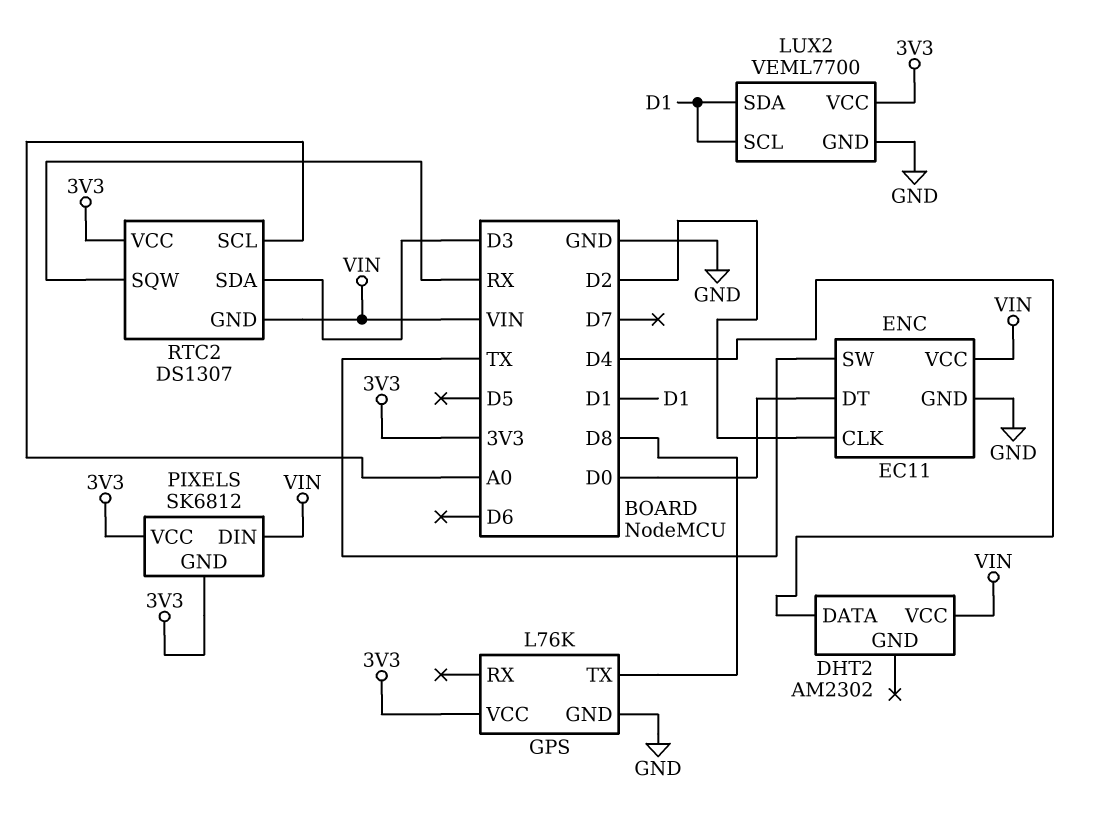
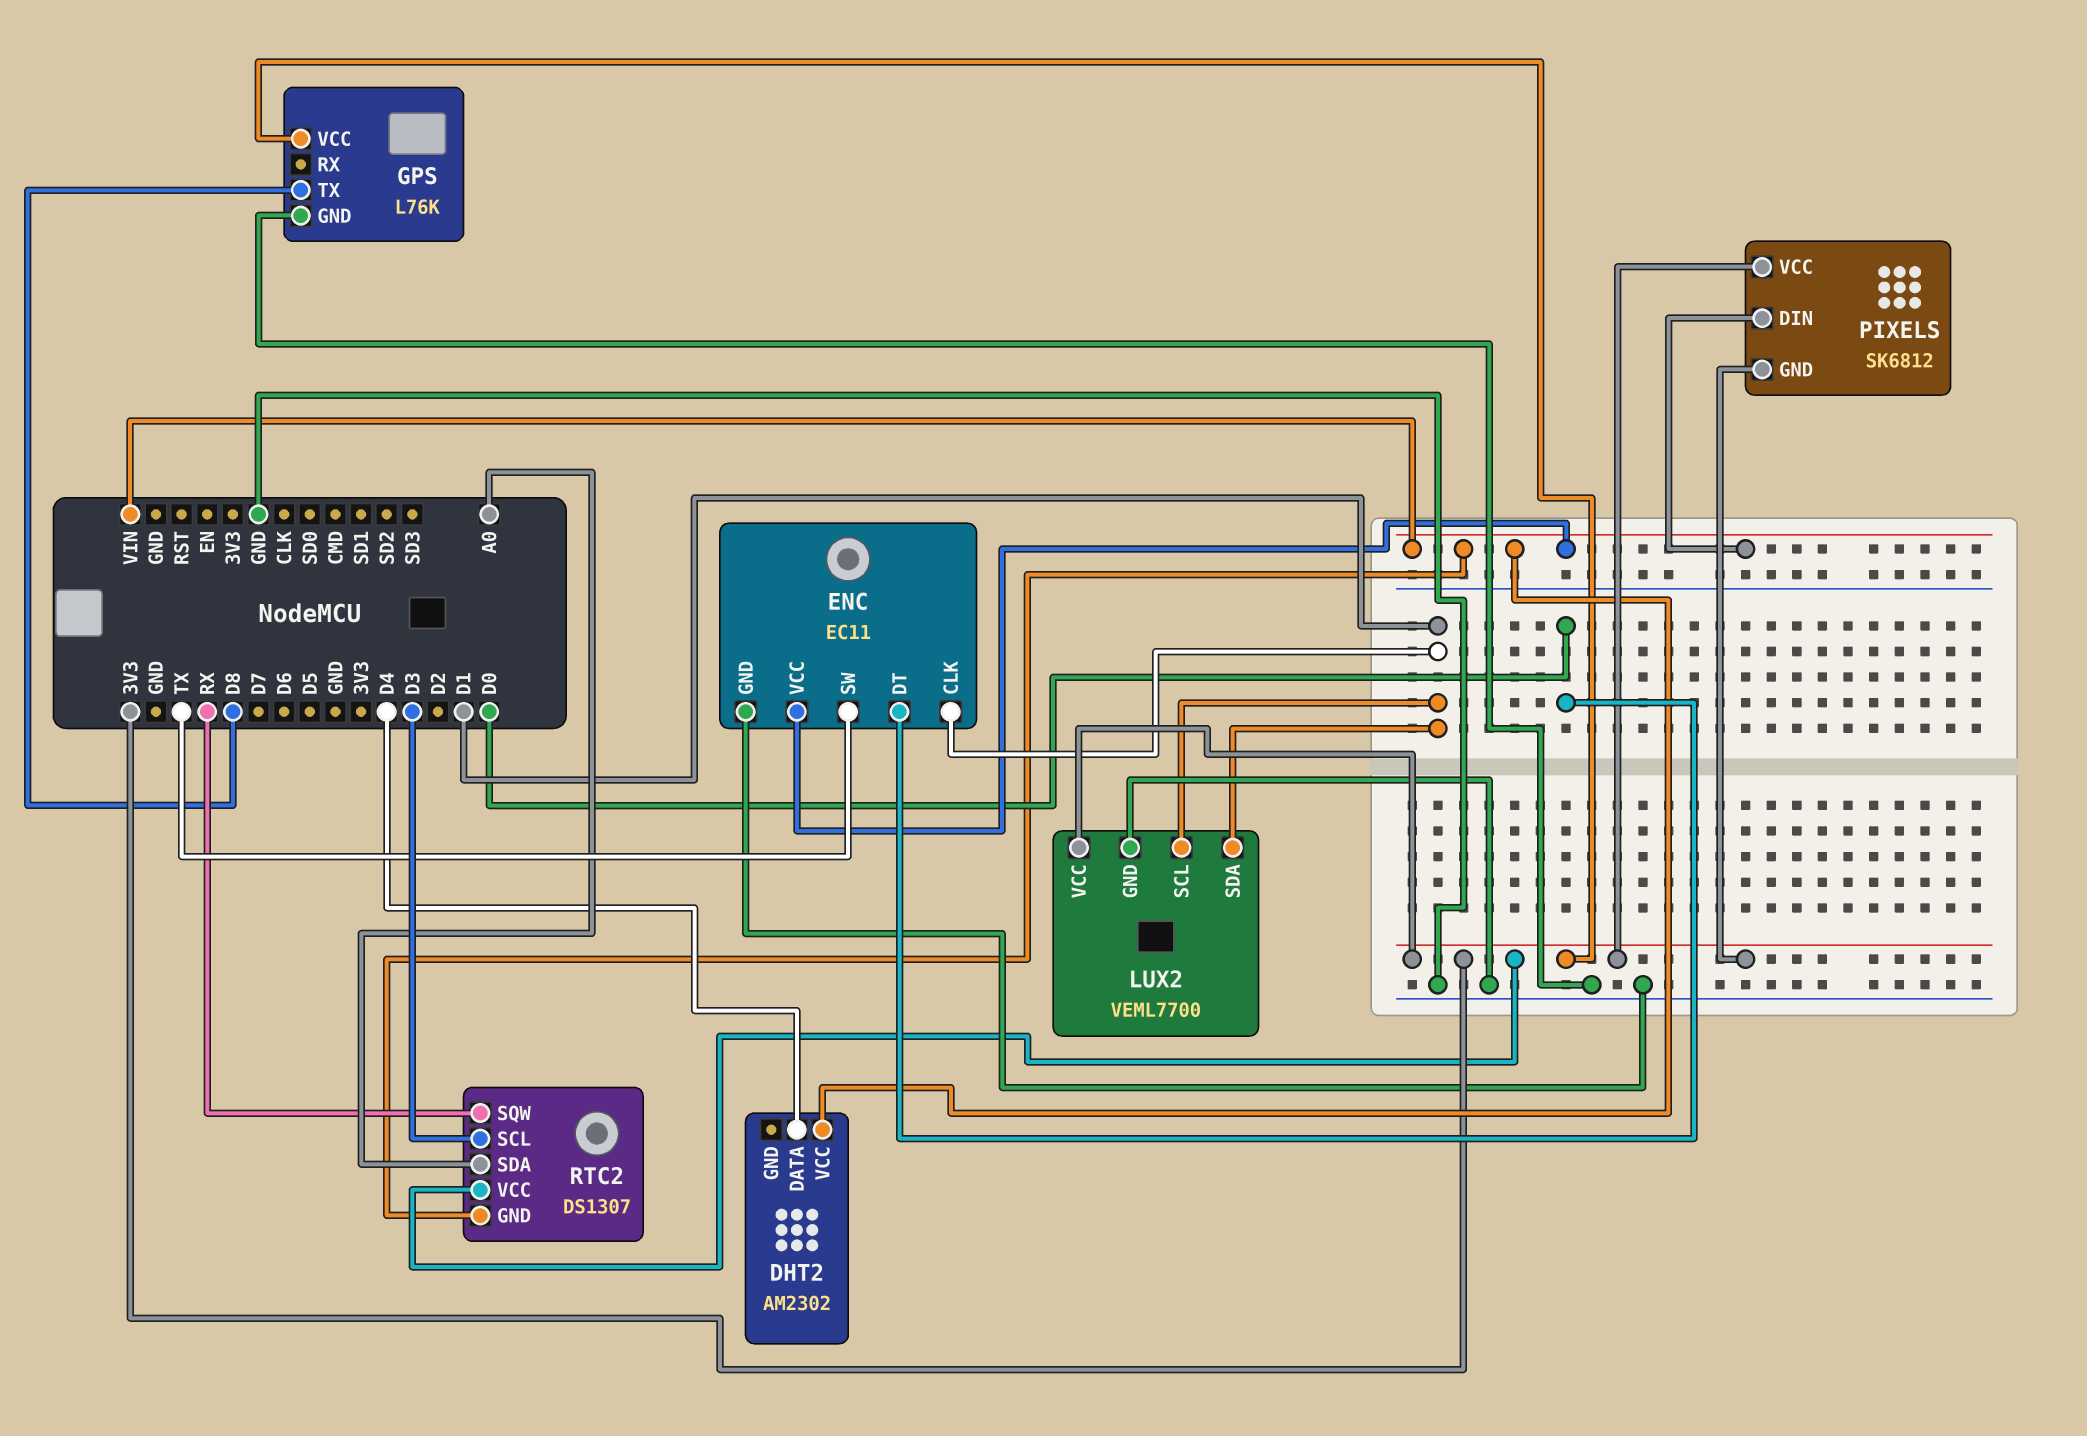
ENC pin CLK: D2 -> D1
RTC2 pin SCL: A0 -> D3
RTC2 pin SDA: D3 -> A0

